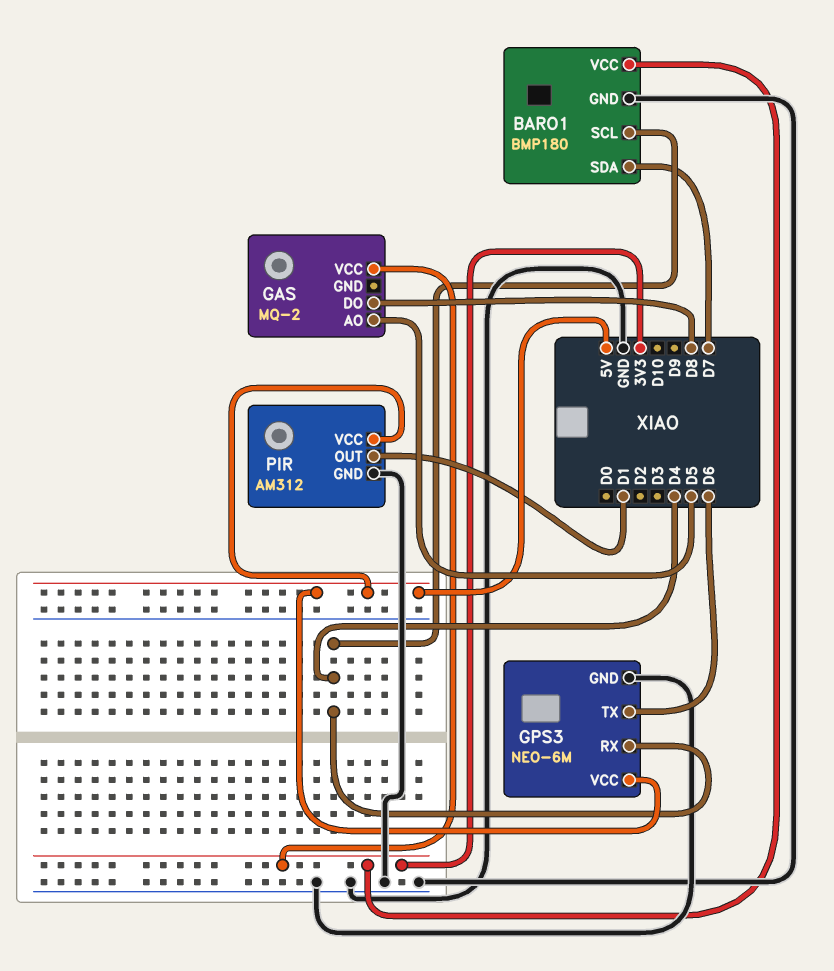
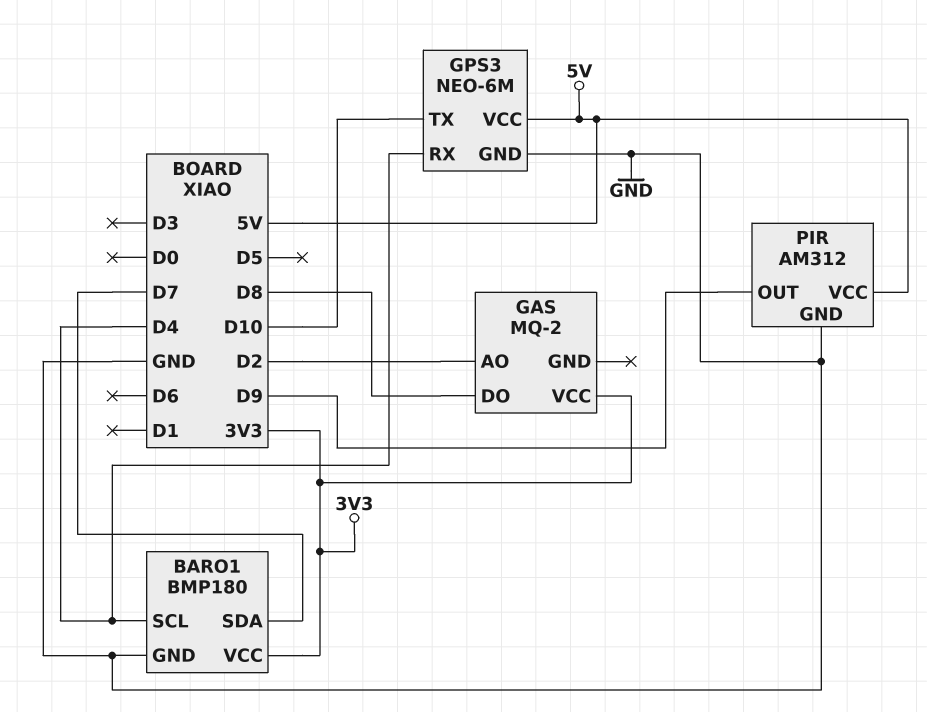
GAS pin AO: D5 -> D2
GPS3 pin TX: D6 -> D10
PIR pin OUT: D1 -> D9

